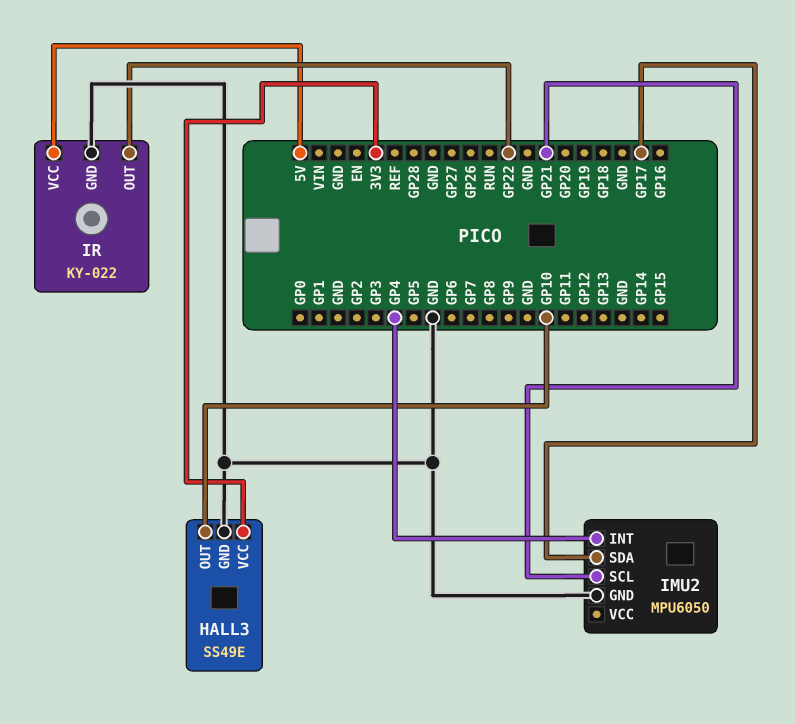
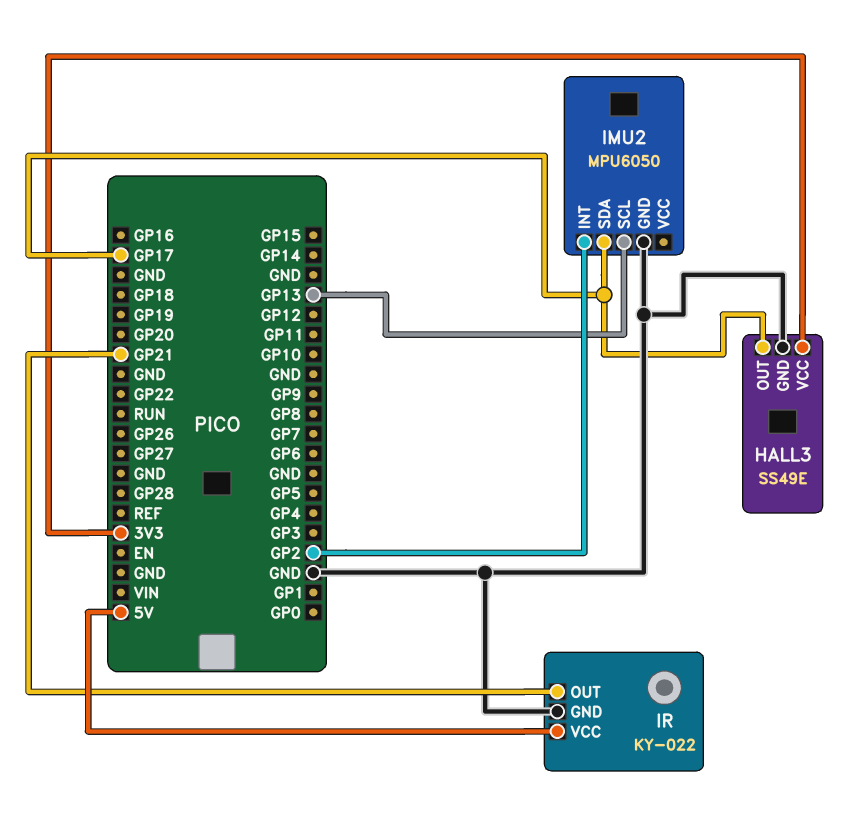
HALL3 pin OUT: GP10 -> GP17
IMU2 pin INT: GP4 -> GP2
IMU2 pin SCL: GP21 -> GP13
IR pin OUT: GP22 -> GP21

